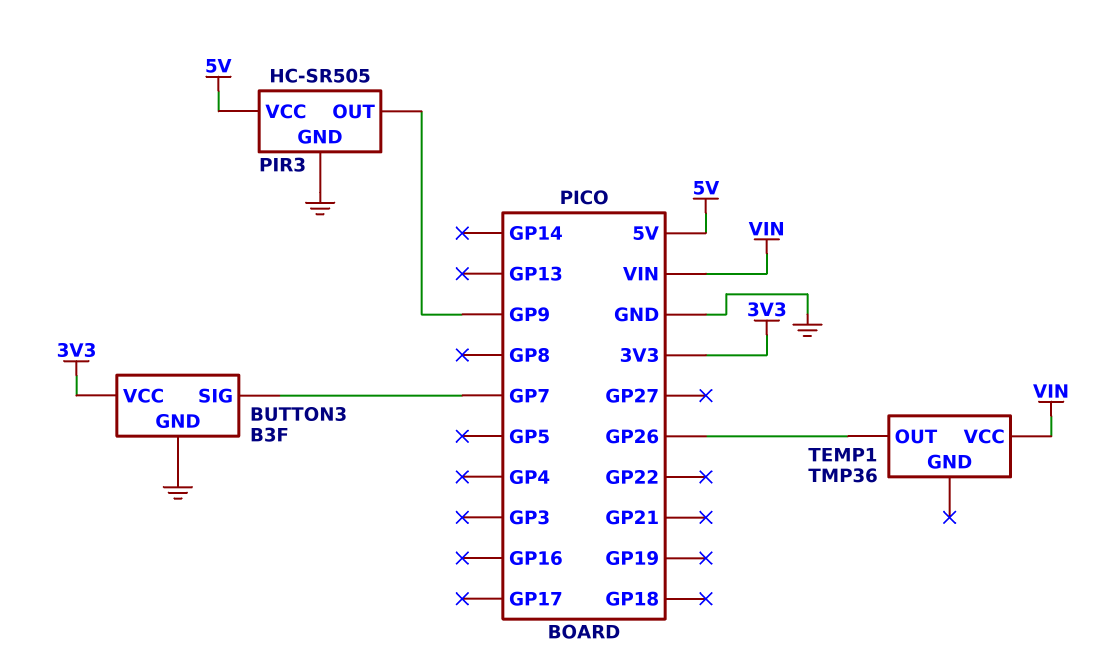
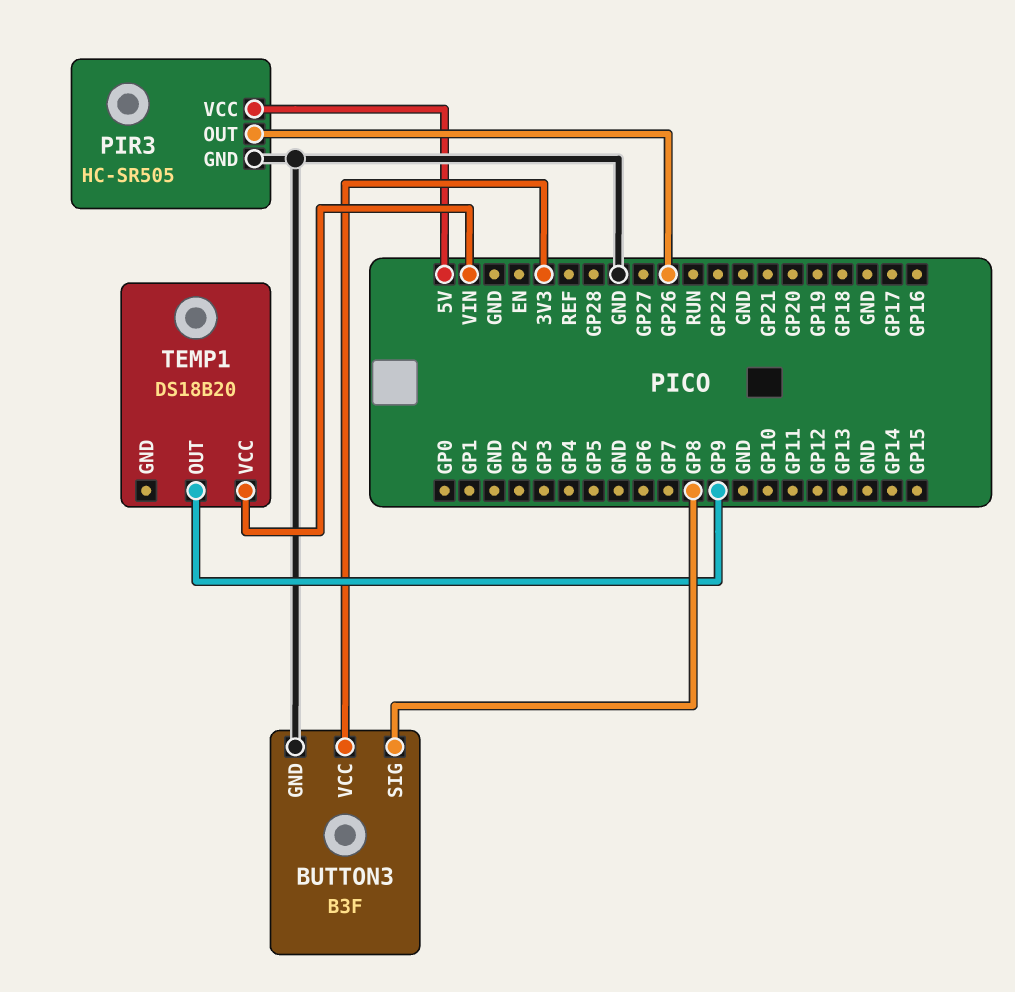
BUTTON3 pin SIG: GP7 -> GP8
PIR3 pin OUT: GP9 -> GP26
TEMP1: TMP36 -> DS18B20
TEMP1 pin OUT: GP26 -> GP9

